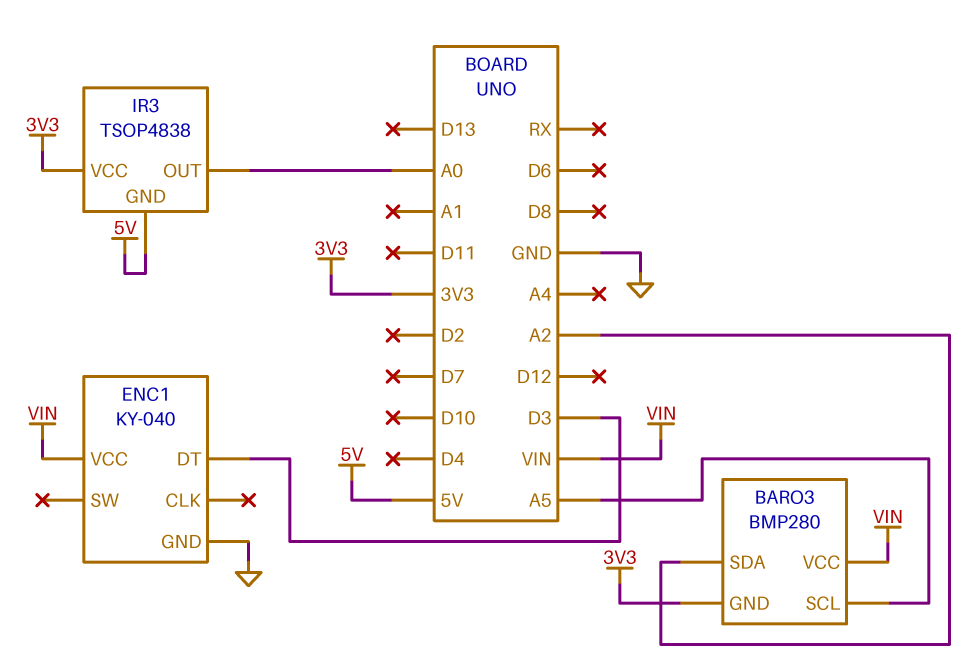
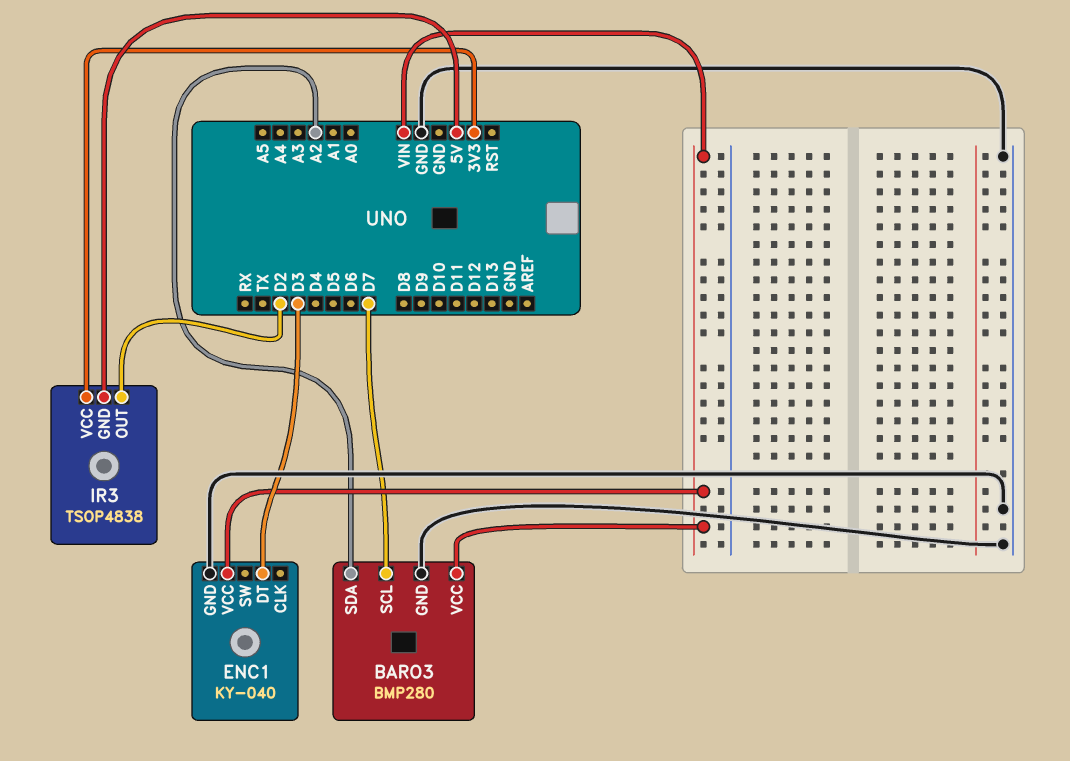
BARO3 pin GND: 3V3 -> GND
BARO3 pin SCL: A5 -> D7
IR3 pin OUT: A0 -> D2

